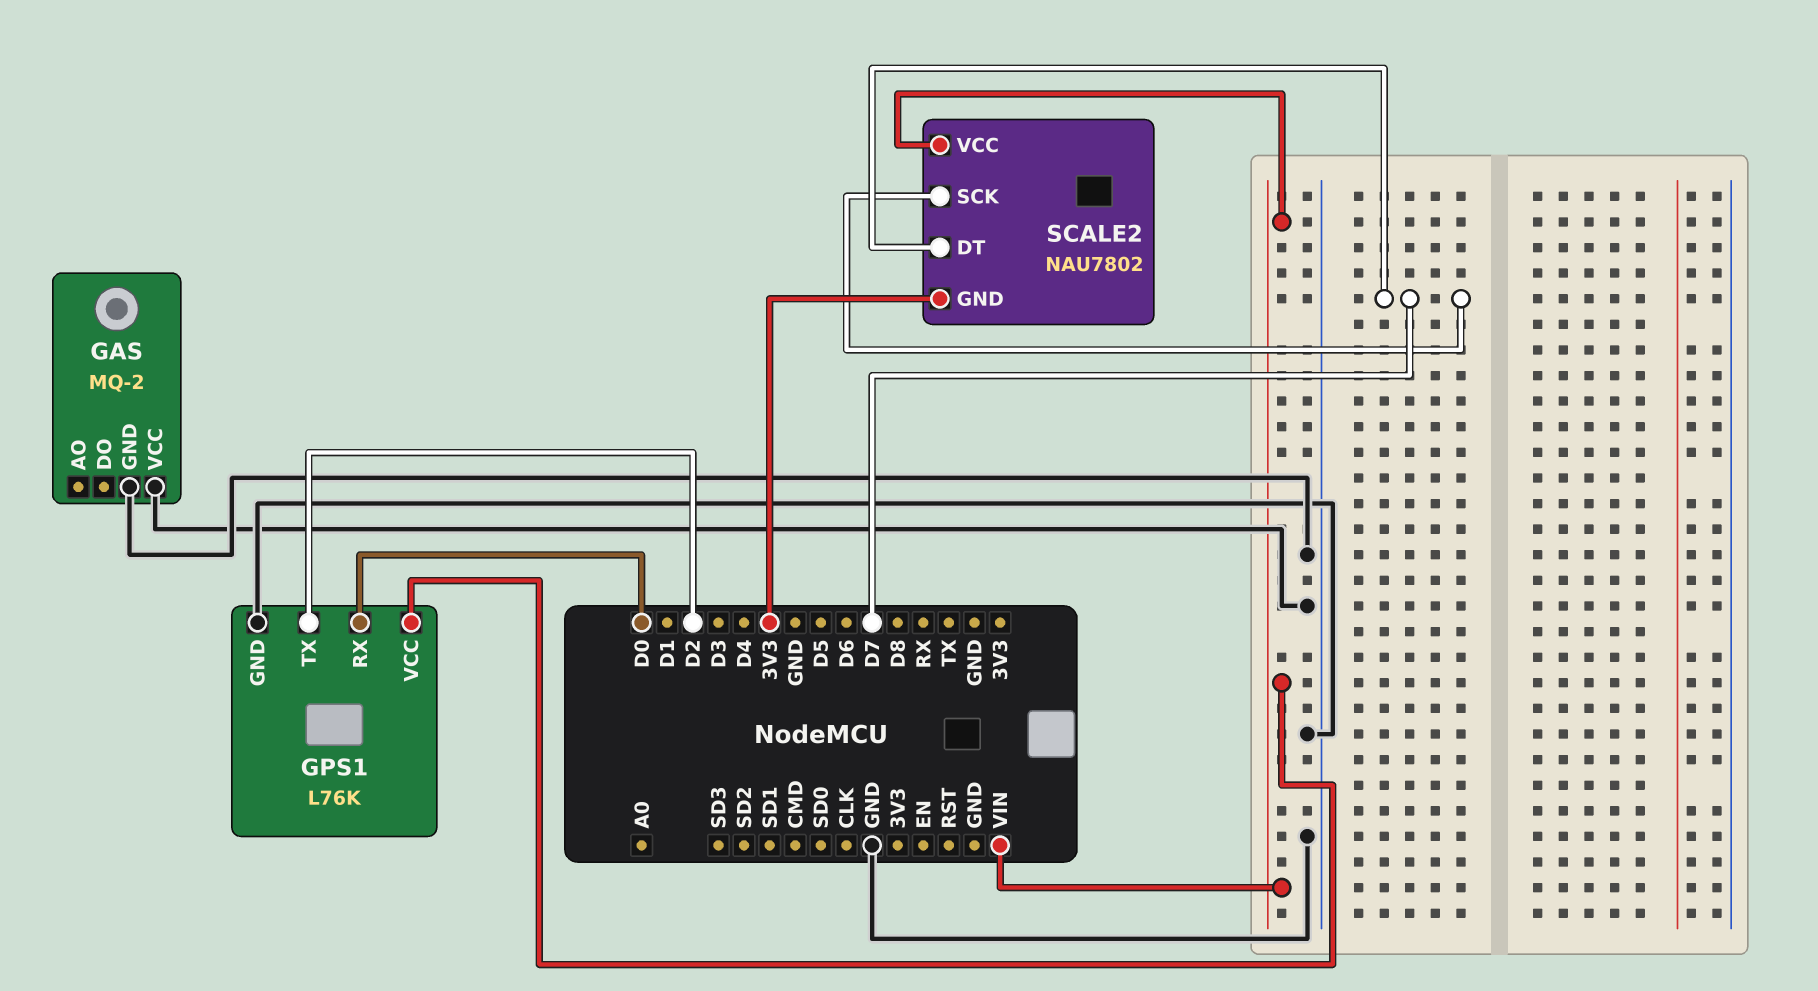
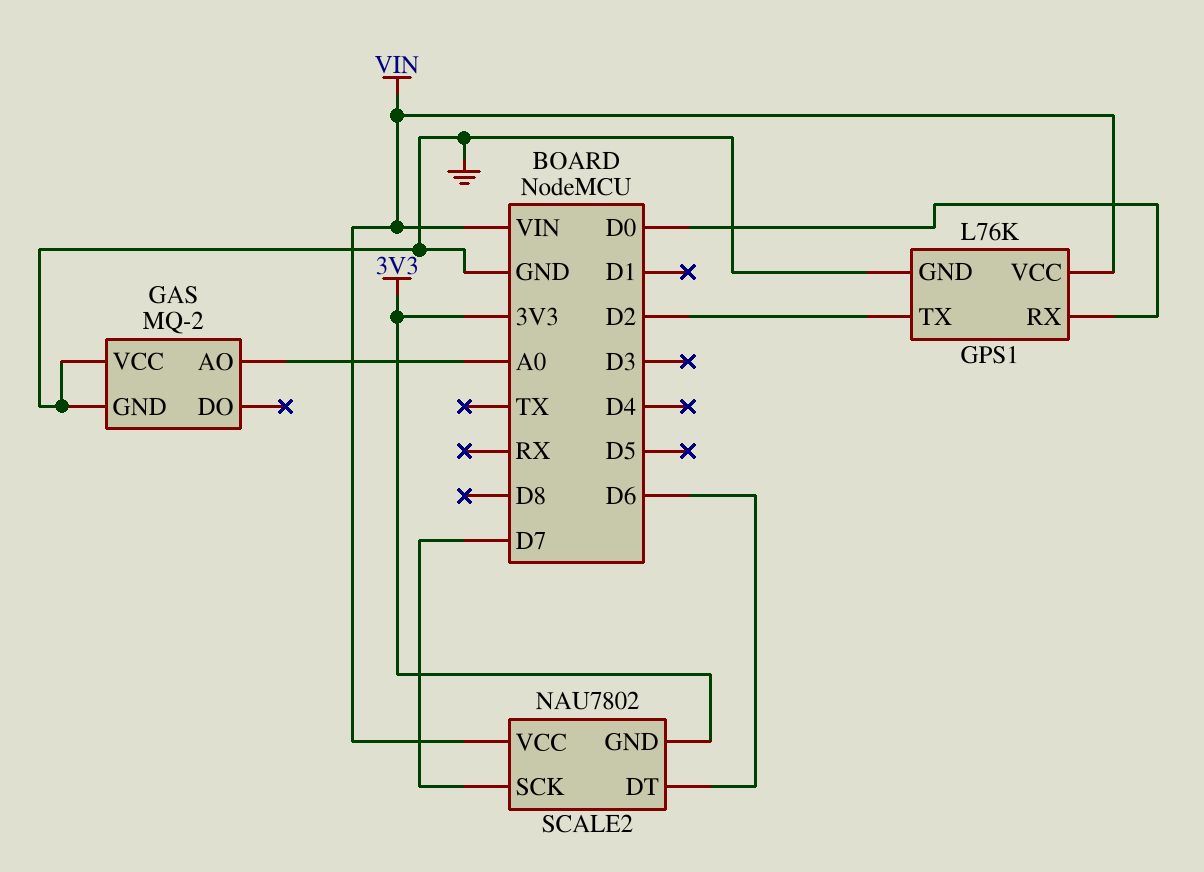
GAS pin AO: none -> A0
SCALE2 pin DT: D7 -> D6

